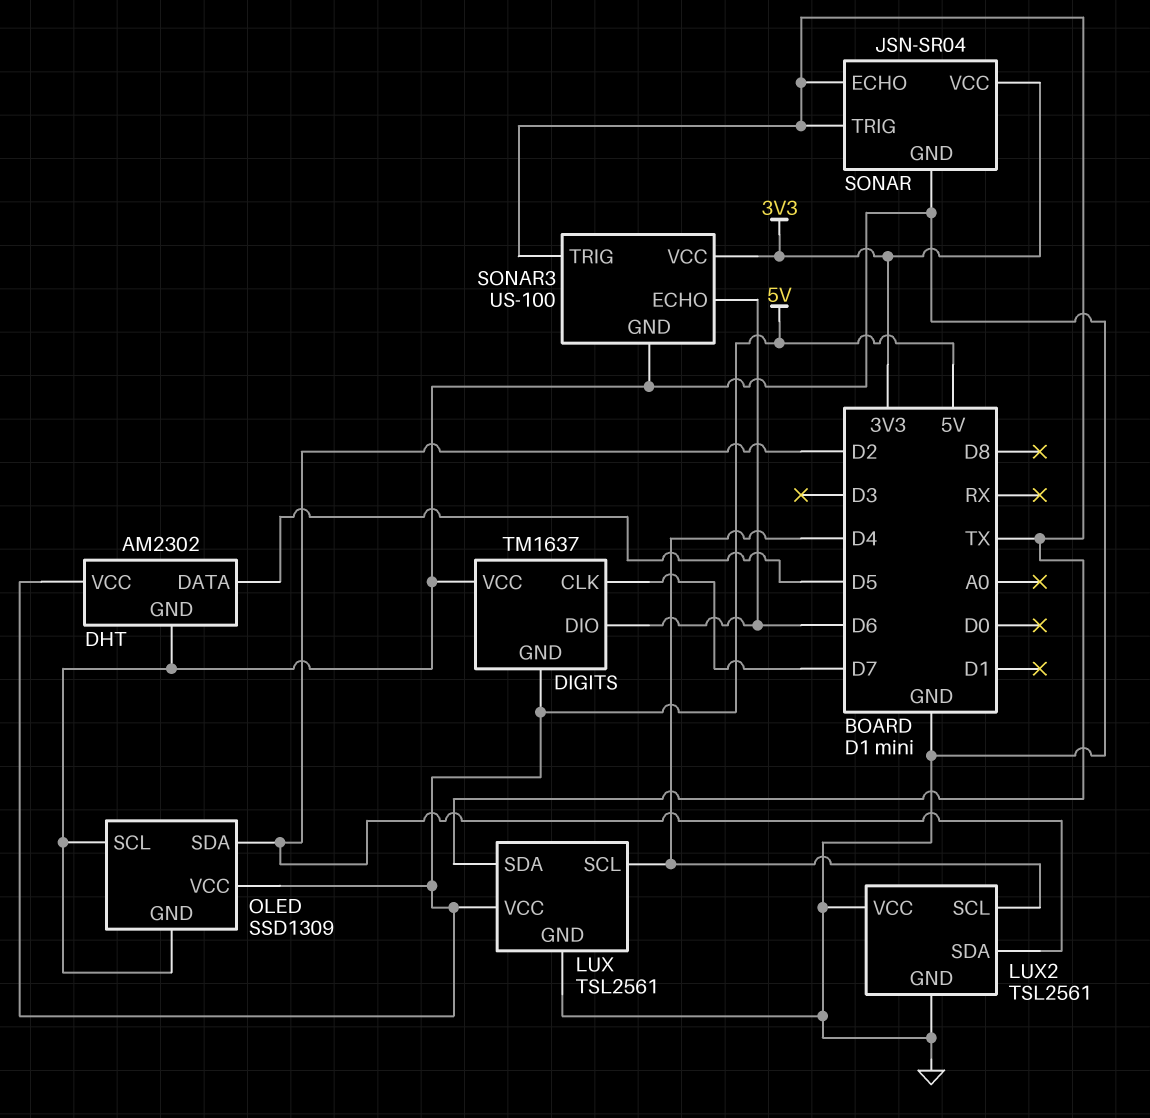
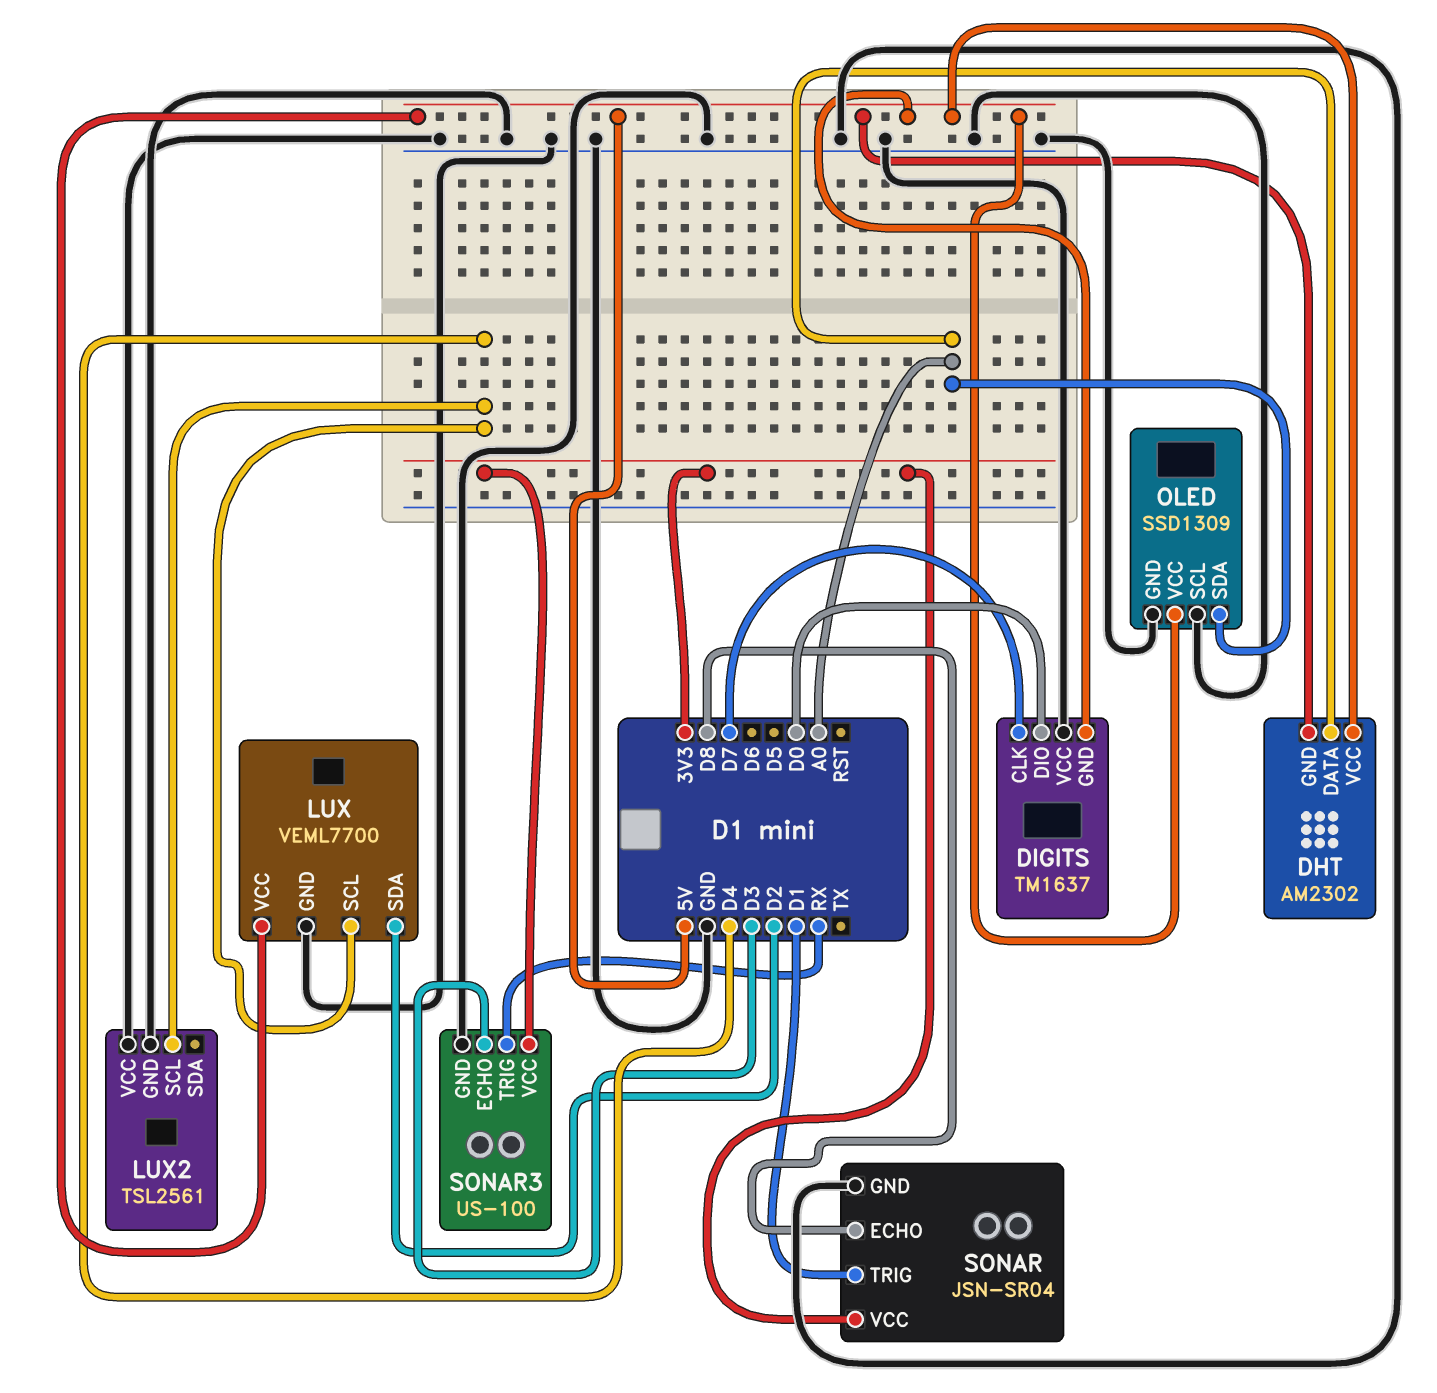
DHT pin DATA: D5 -> A0
DHT pin GND: GND -> 5V
DIGITS pin DIO: D6 -> D0
LUX: TSL2561 -> VEML7700
LUX pin SDA: TX -> D2
LUX2 pin SDA: D2 -> none
OLED pin SDA: D2 -> A0
SONAR pin ECHO: TX -> D8
SONAR pin TRIG: TX -> D1
SONAR3 pin ECHO: D6 -> D3
SONAR3 pin TRIG: TX -> RX

